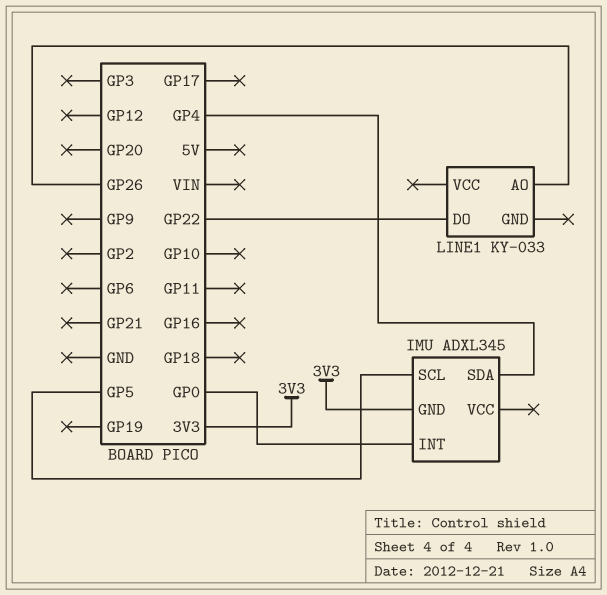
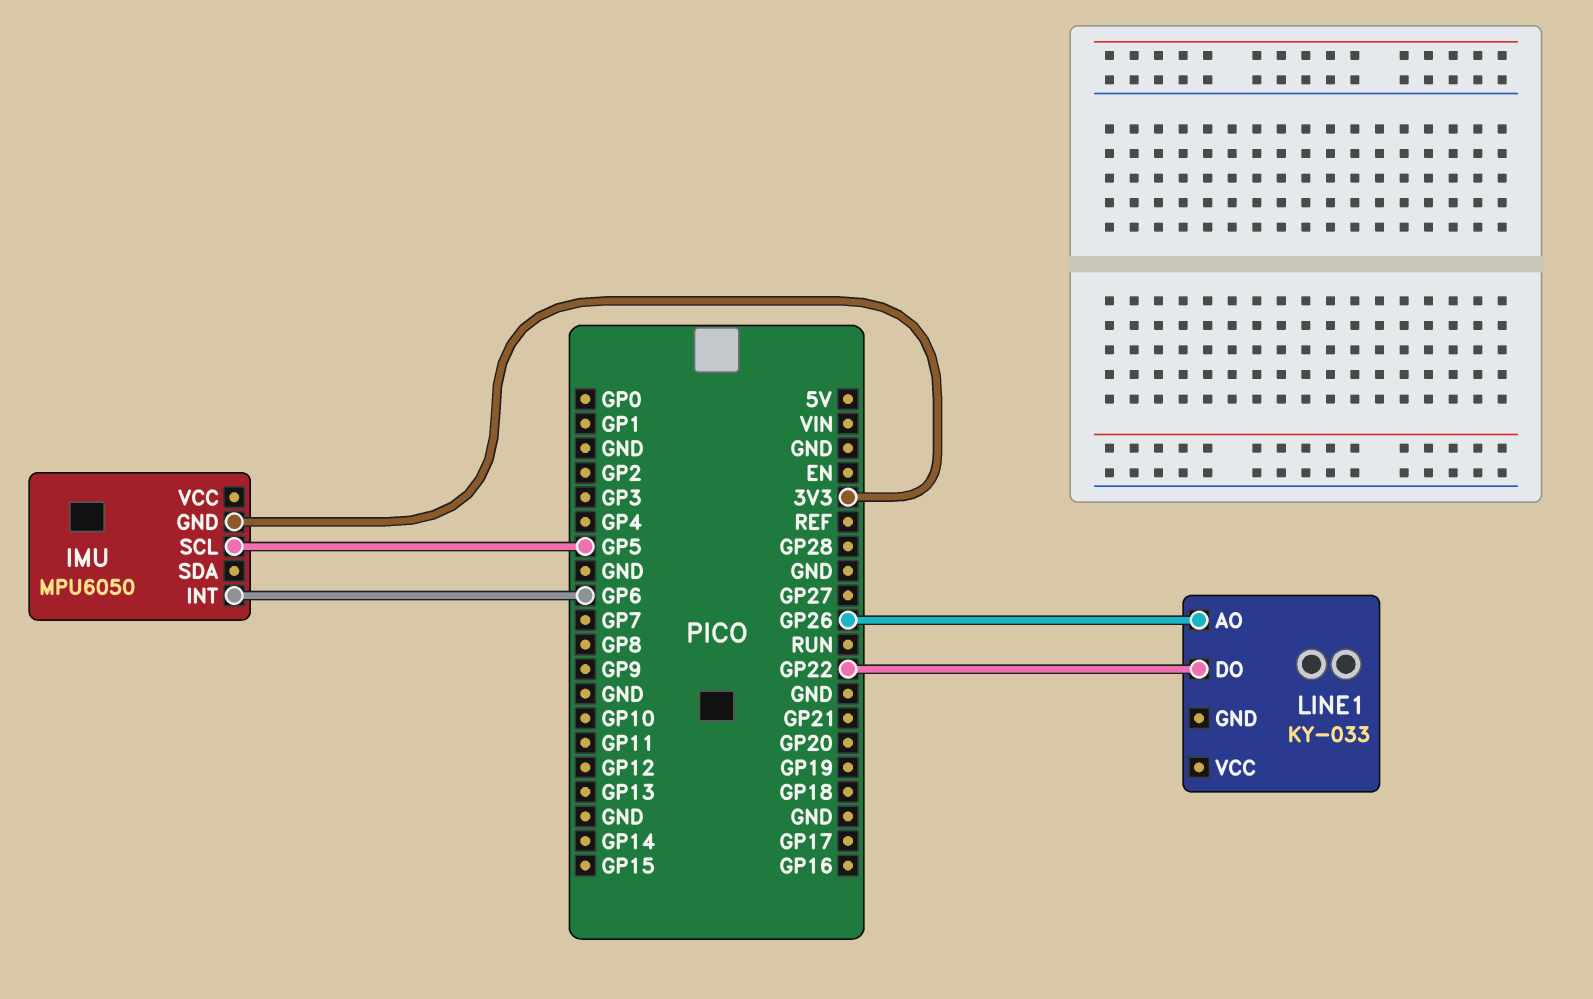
IMU: ADXL345 -> MPU6050
IMU pin INT: GP0 -> GP6
IMU pin SDA: GP4 -> none

